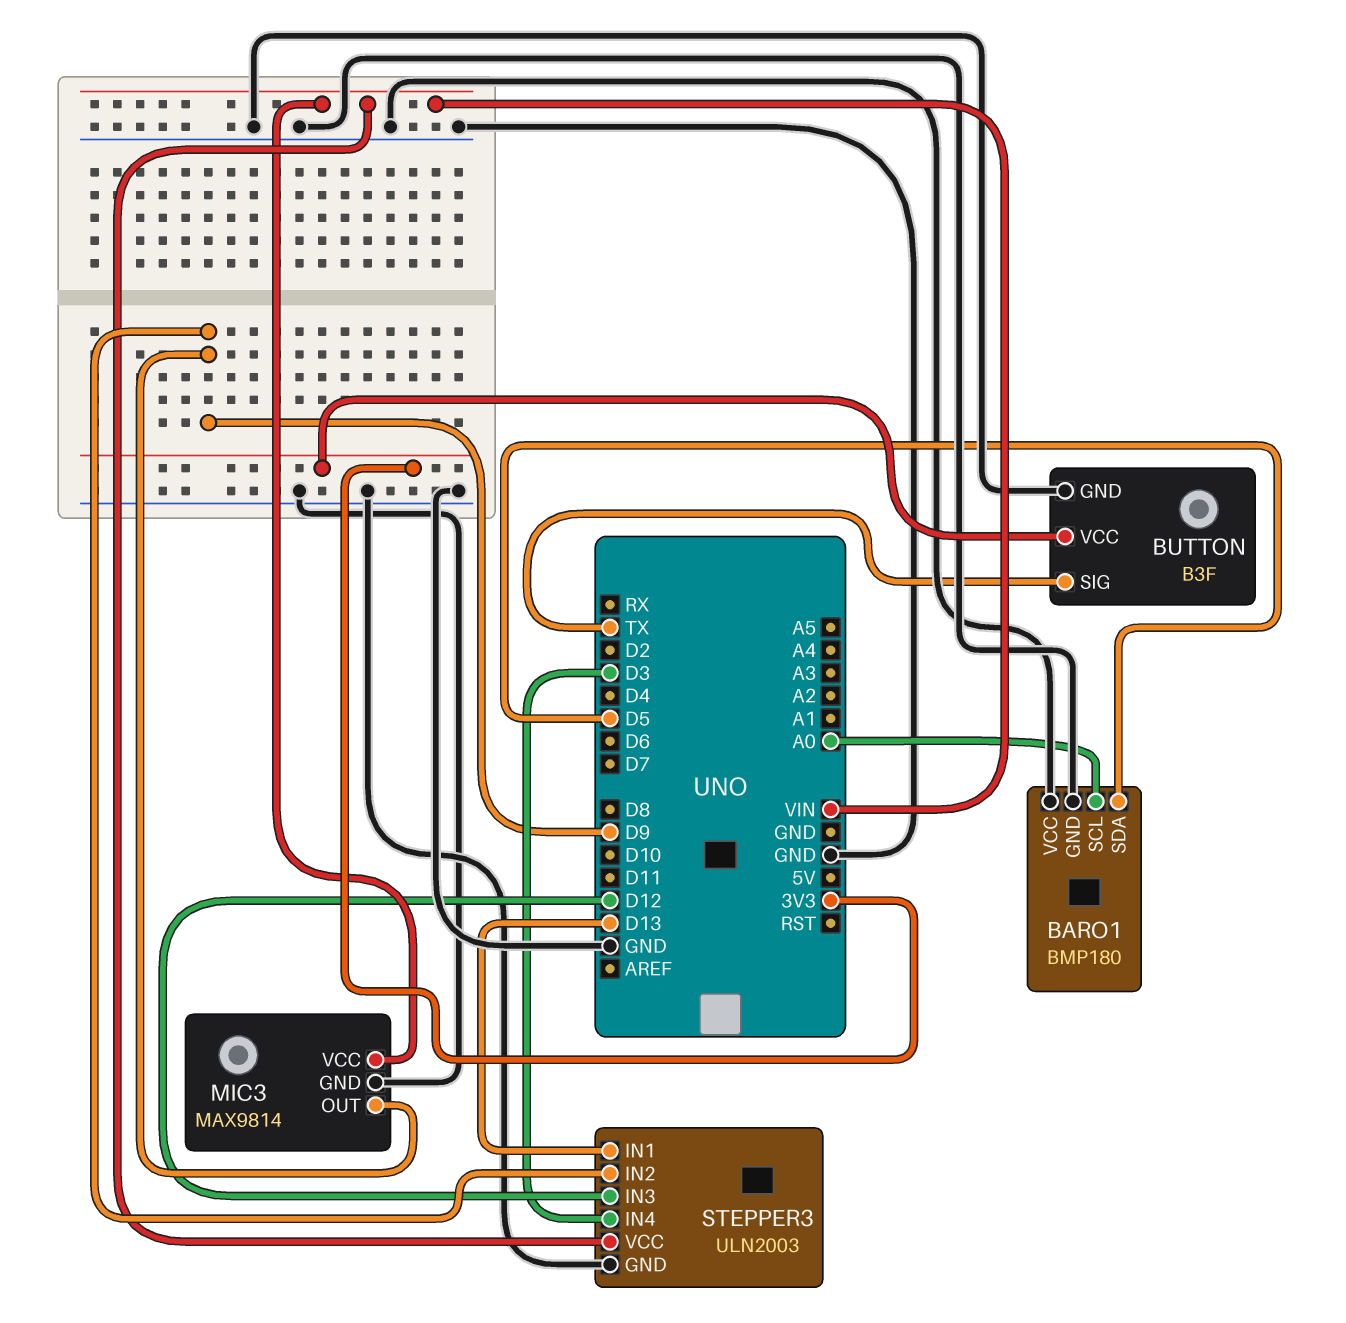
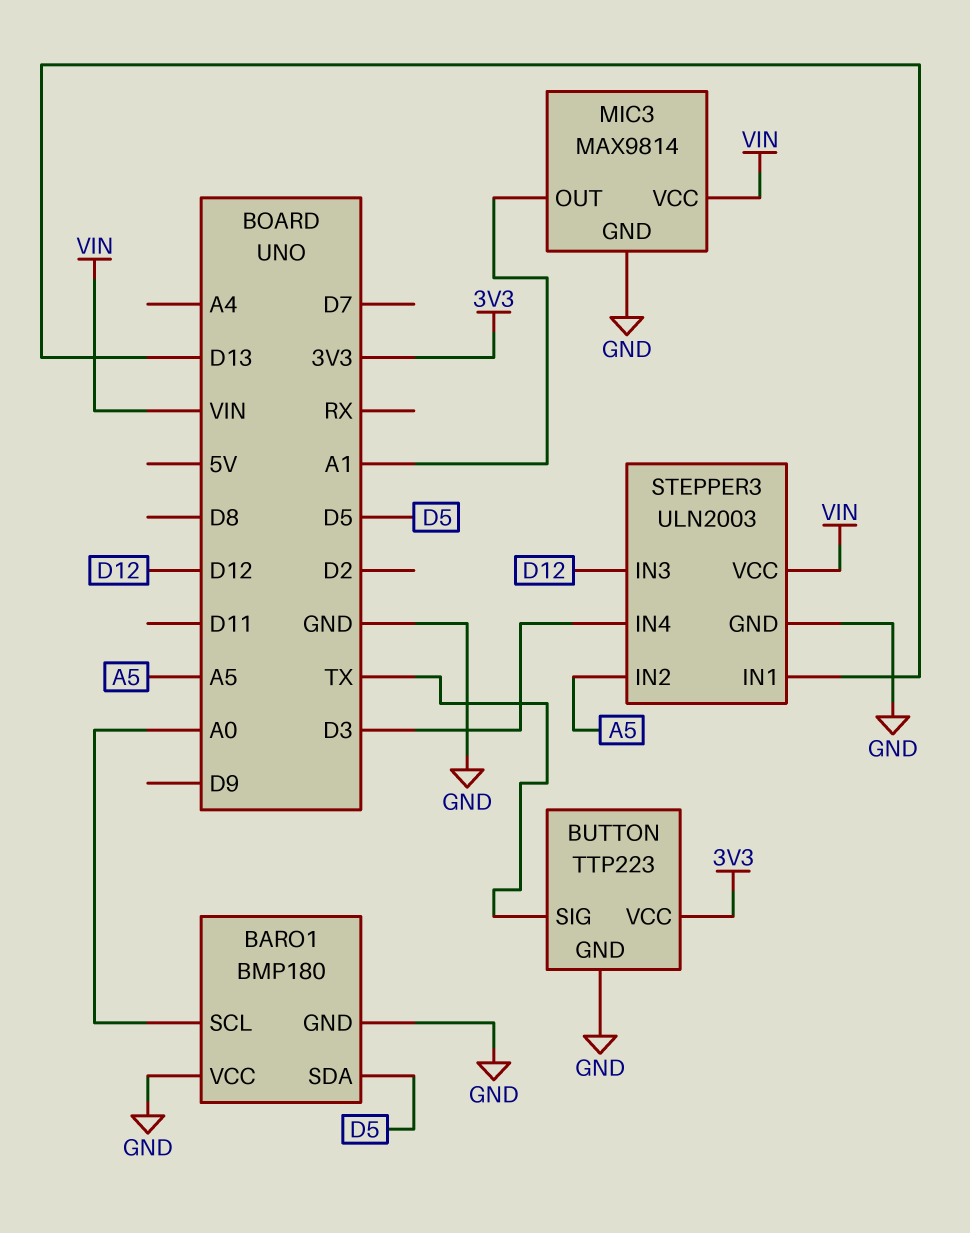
BUTTON: B3F -> TTP223
MIC3 pin OUT: D9 -> A1
STEPPER3 pin IN2: D9 -> A5

